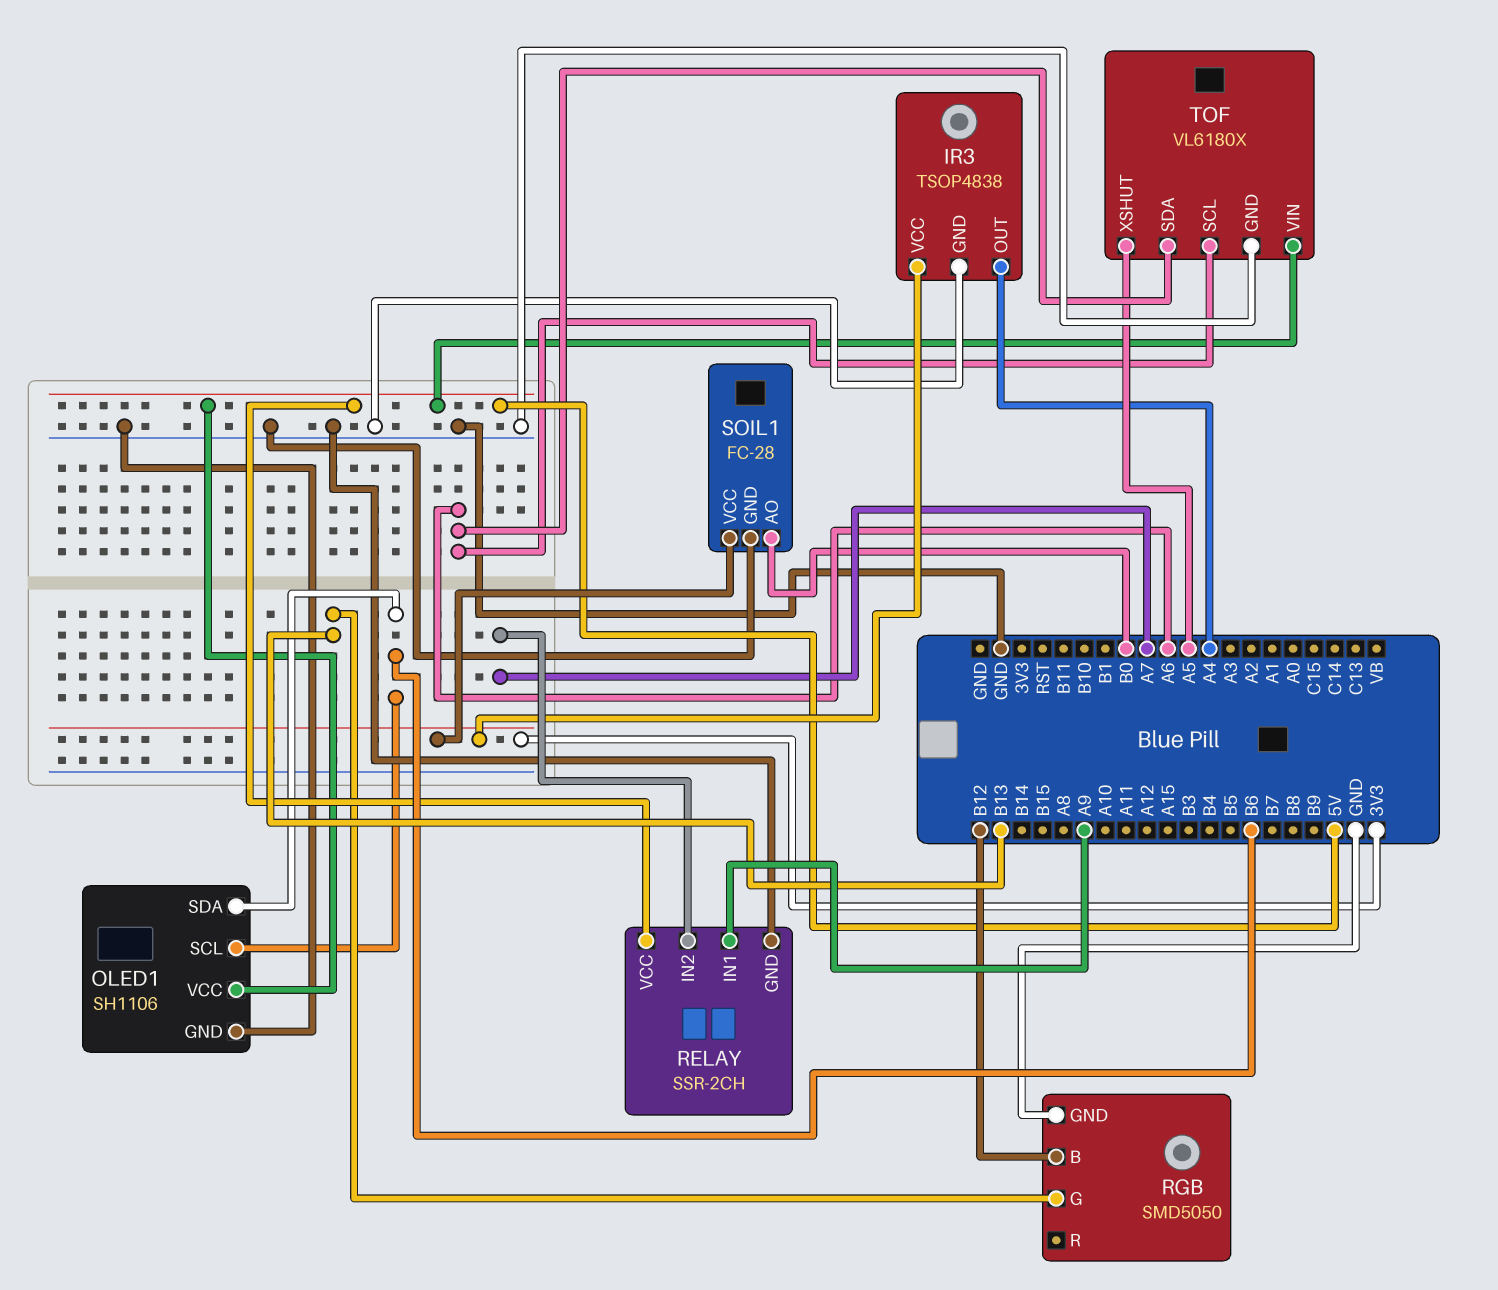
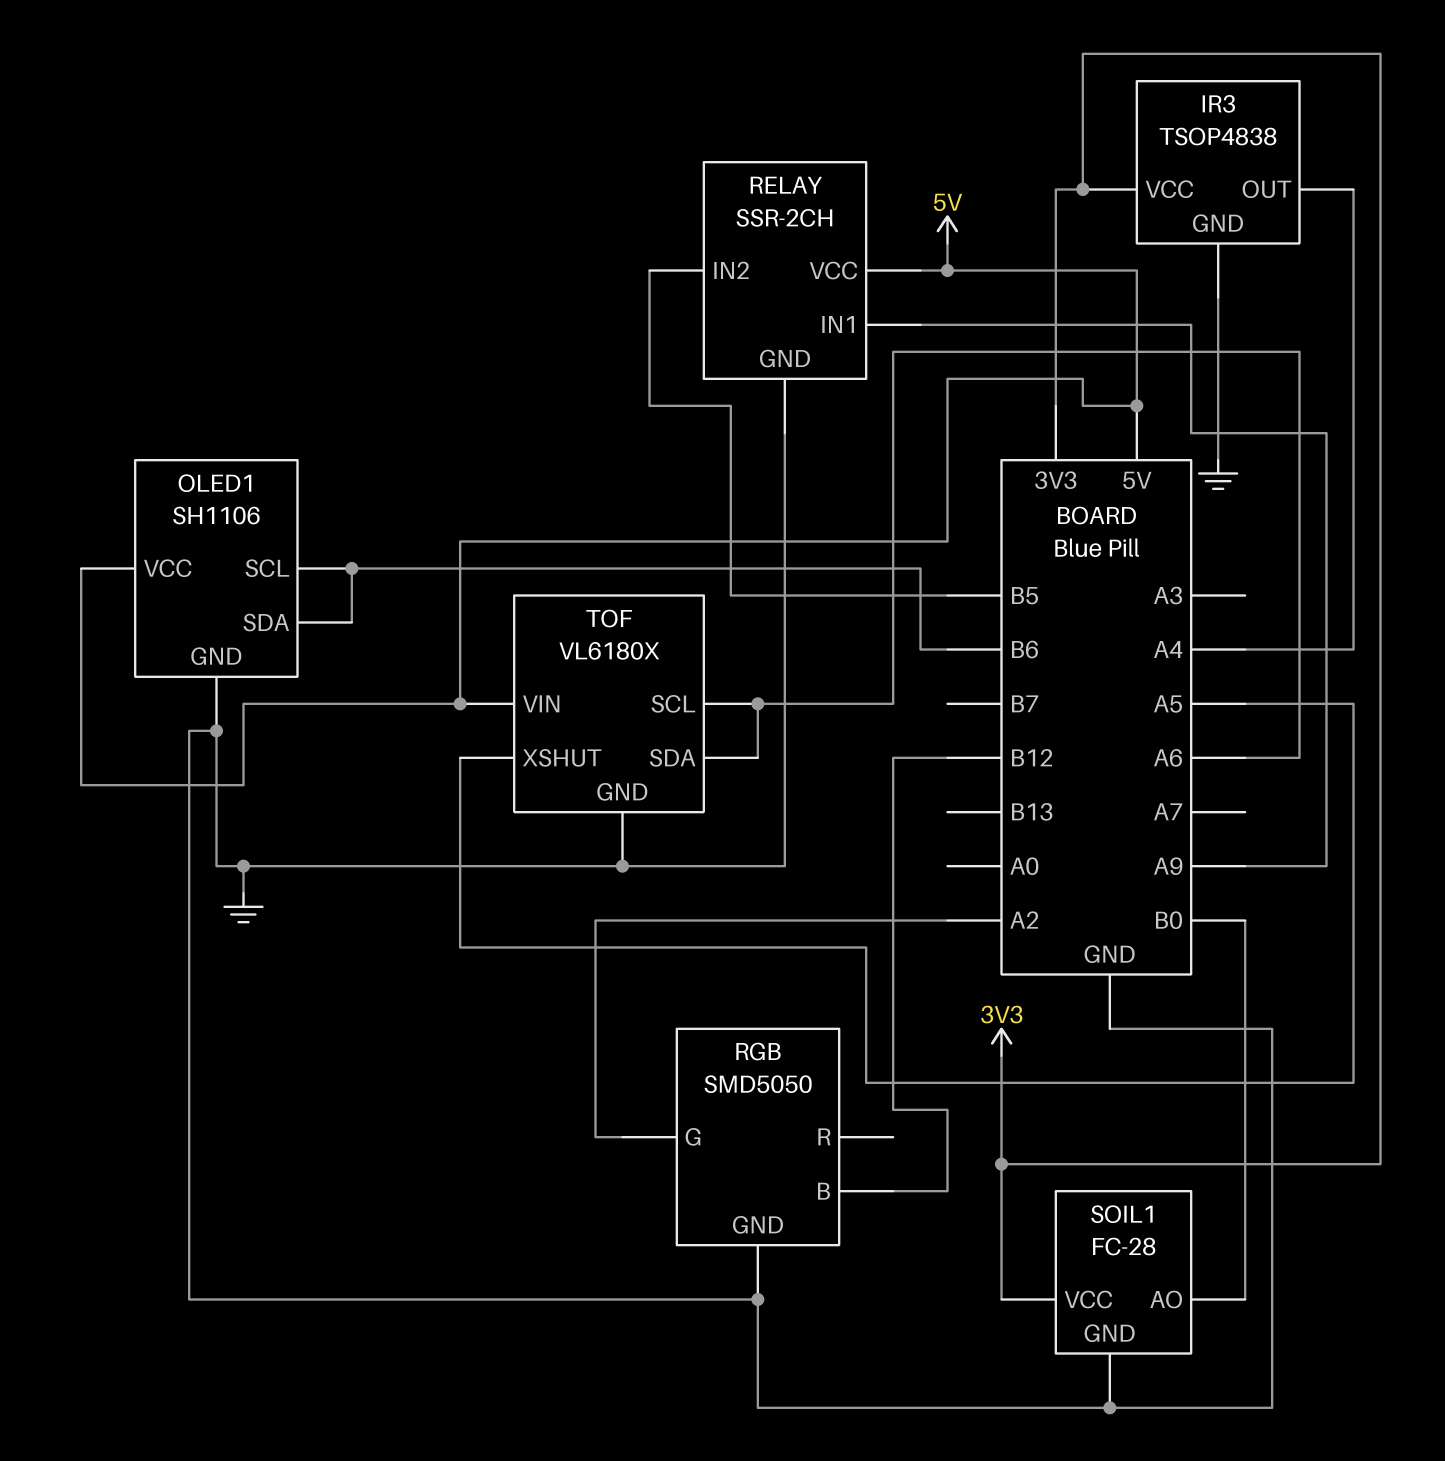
RELAY pin IN2: A7 -> B5
RGB pin G: B13 -> A2

